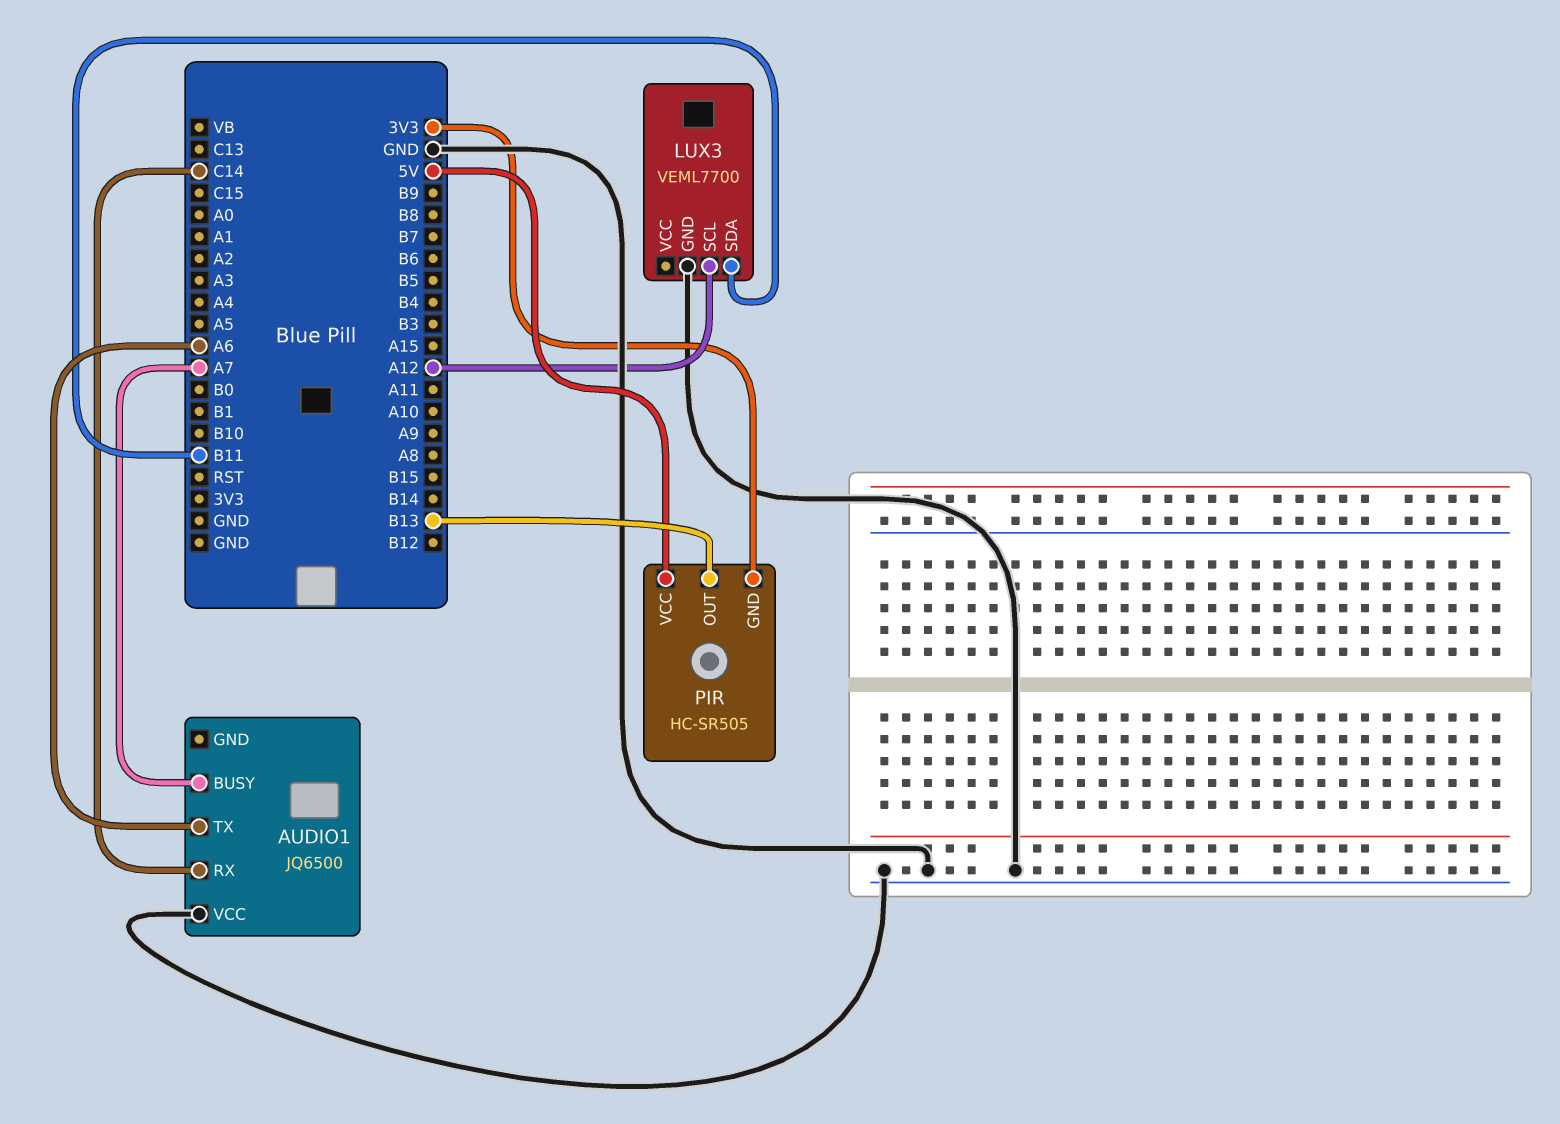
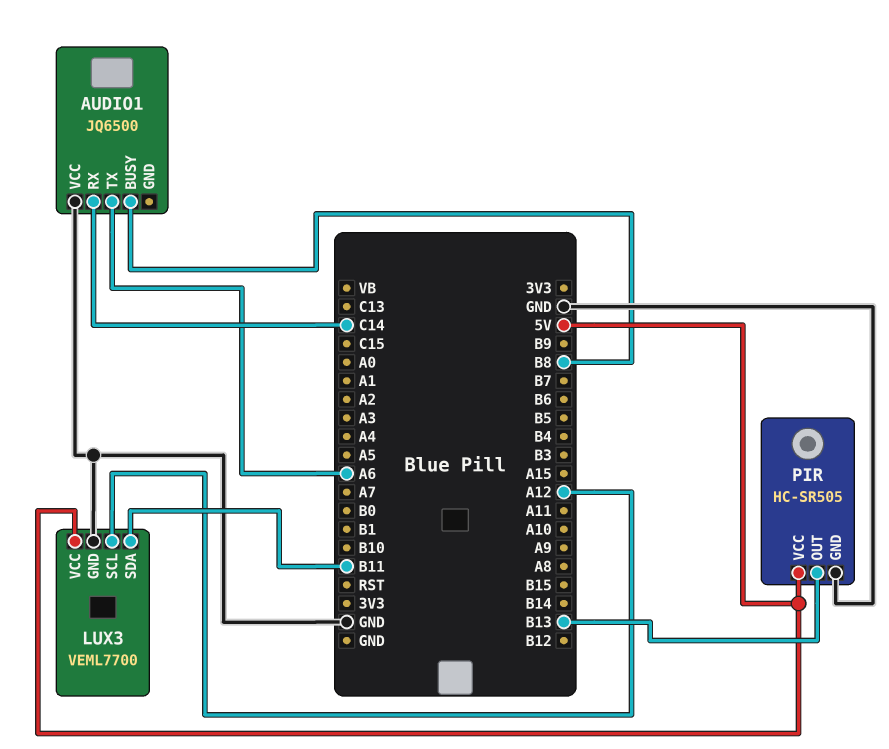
AUDIO1 pin BUSY: A7 -> B8
LUX3 pin VCC: none -> 5V
PIR pin GND: 3V3 -> GND

